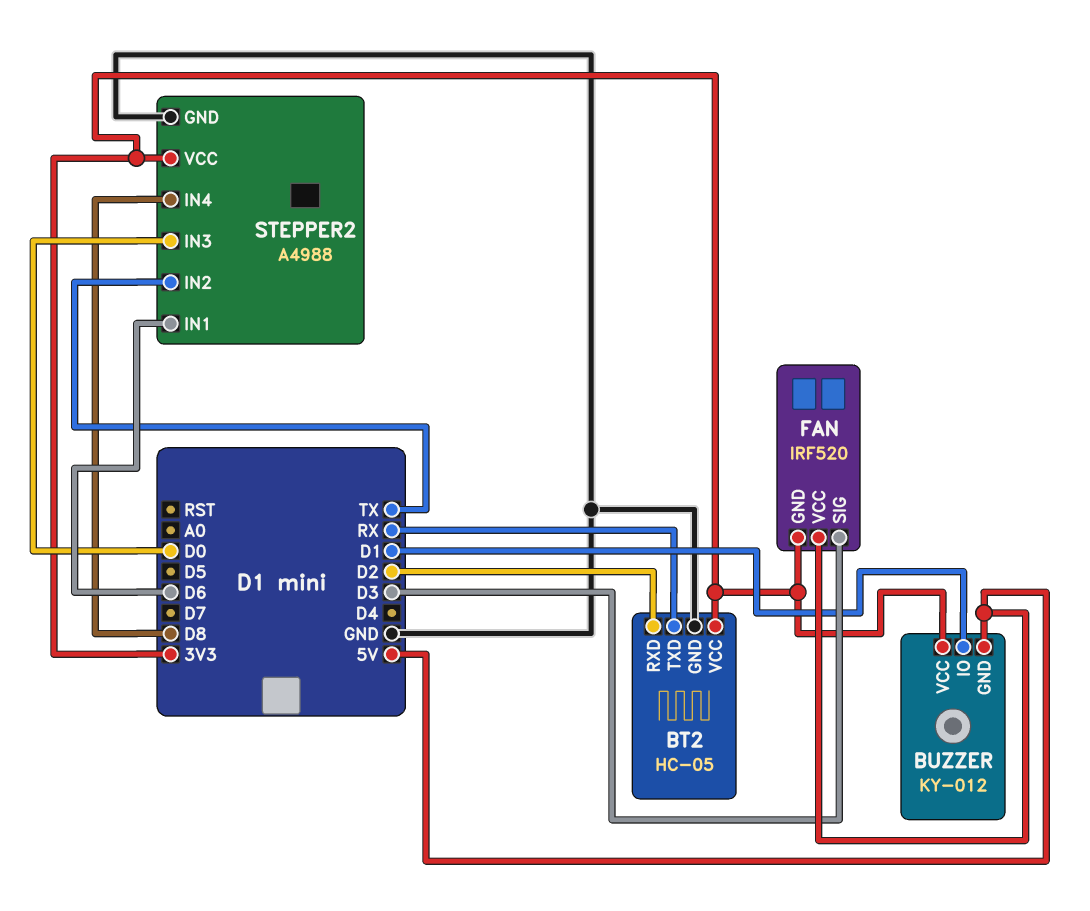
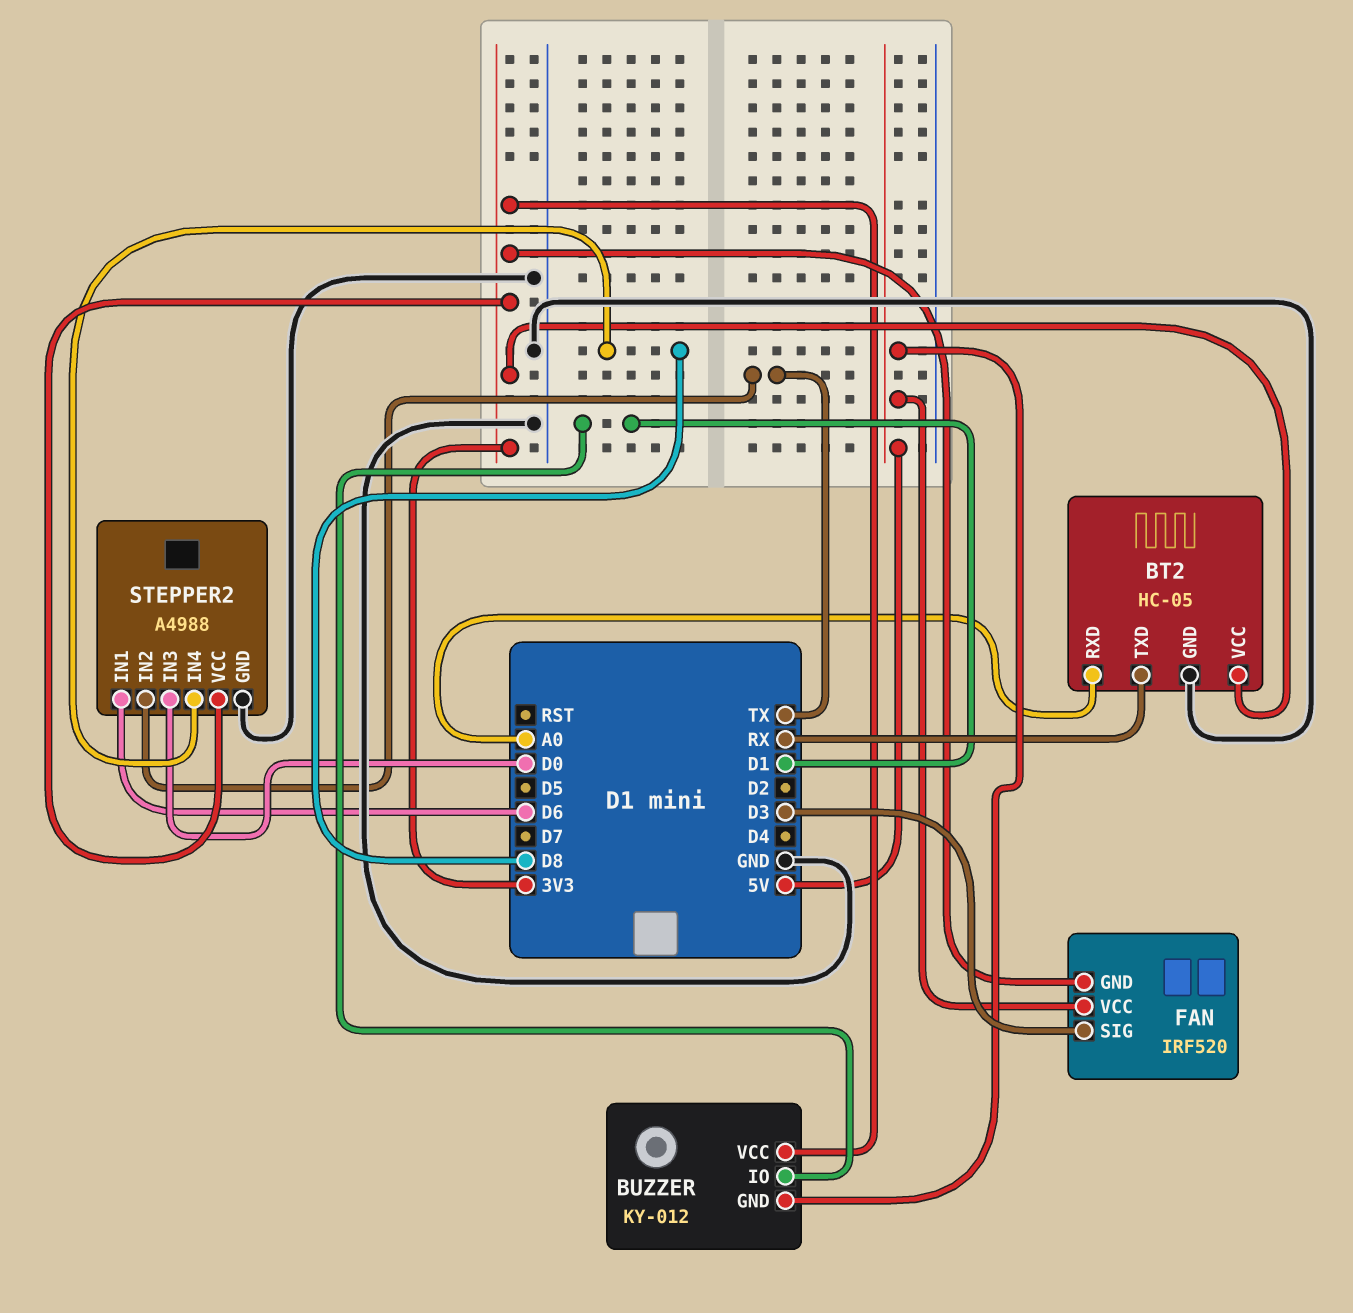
BT2 pin RXD: D2 -> A0

